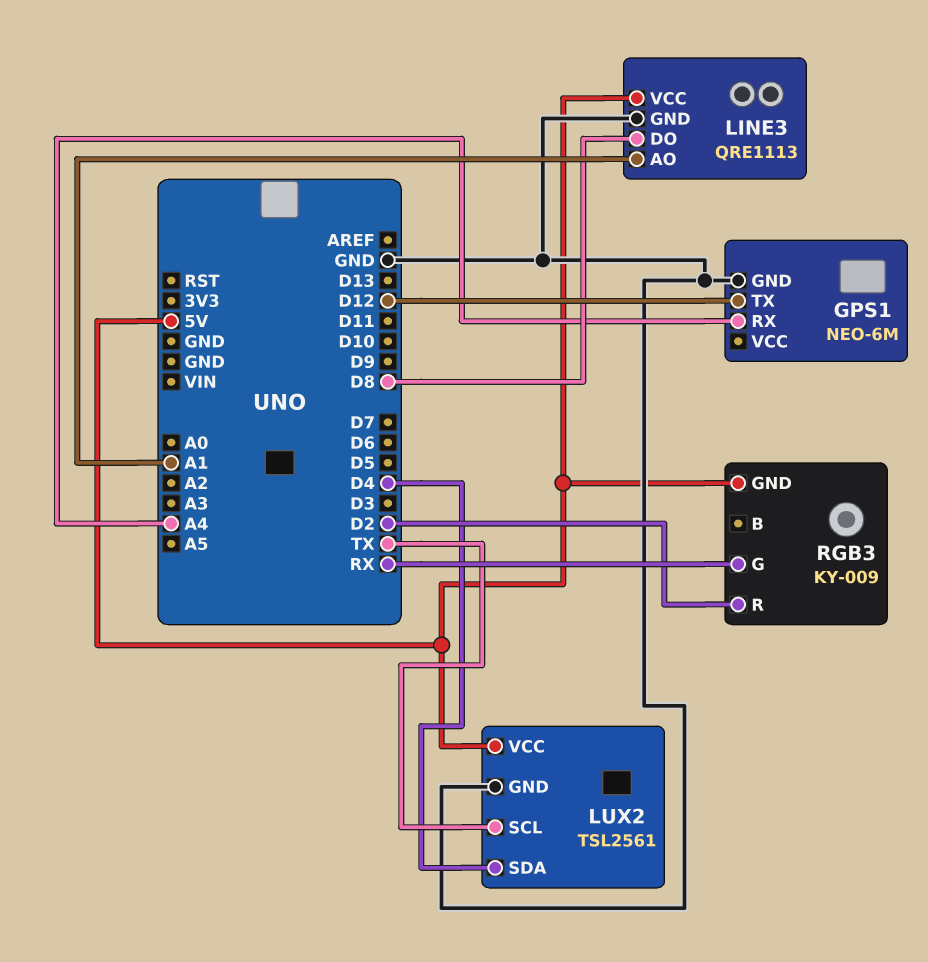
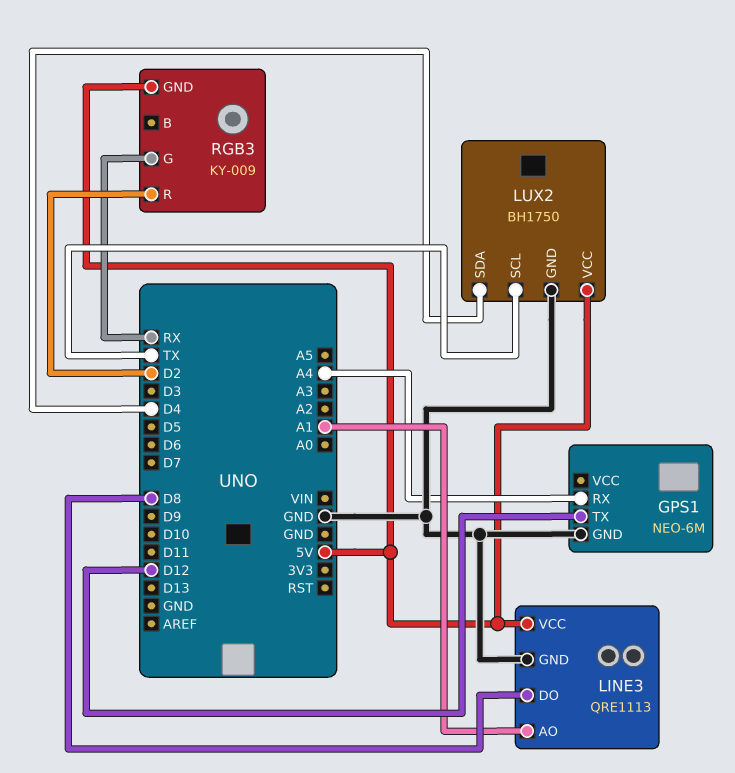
LUX2: TSL2561 -> BH1750

